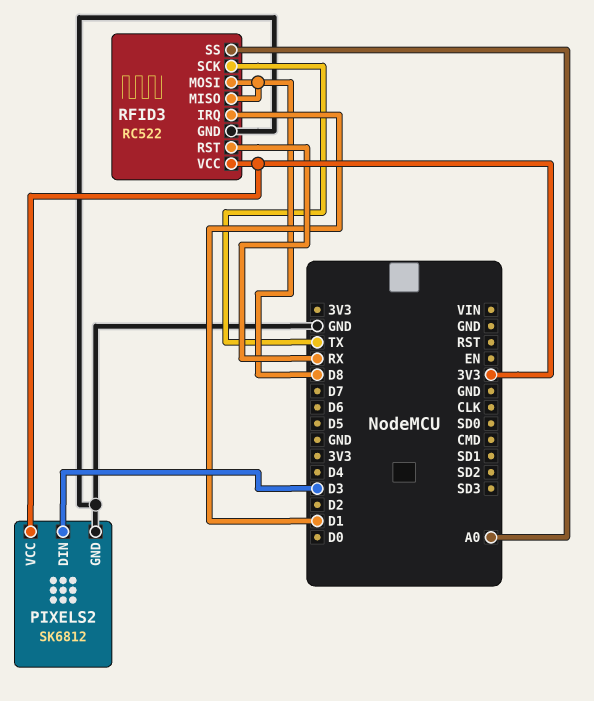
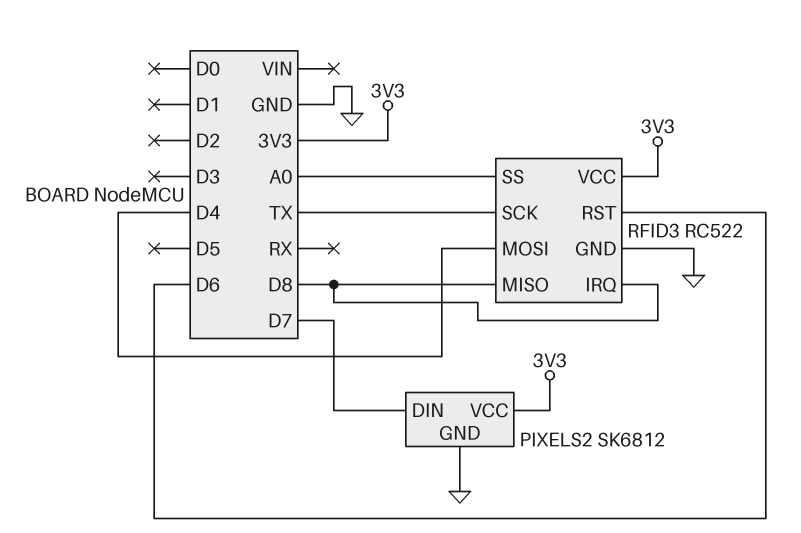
PIXELS2 pin DIN: D3 -> D7
RFID3 pin IRQ: D1 -> D8
RFID3 pin MOSI: D8 -> D4
RFID3 pin RST: RX -> D6

